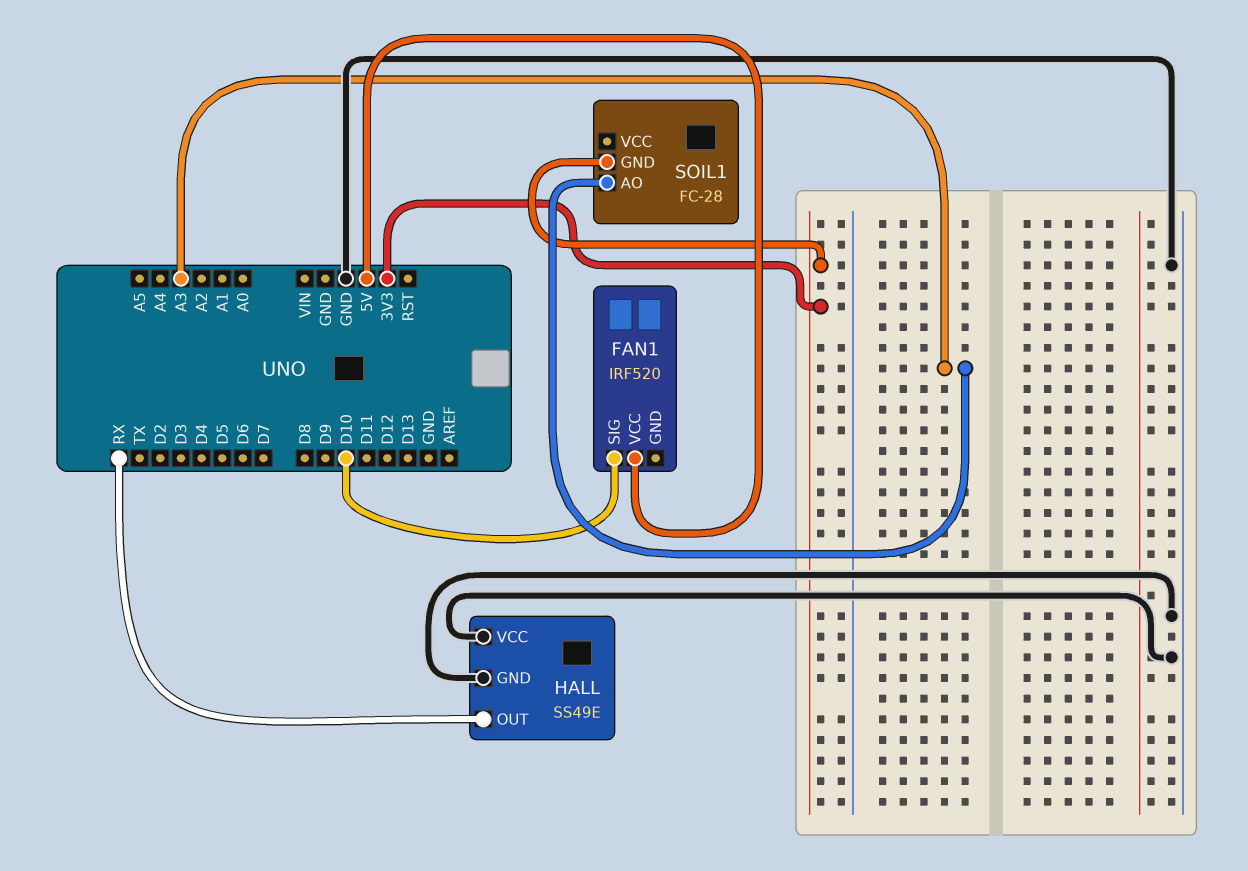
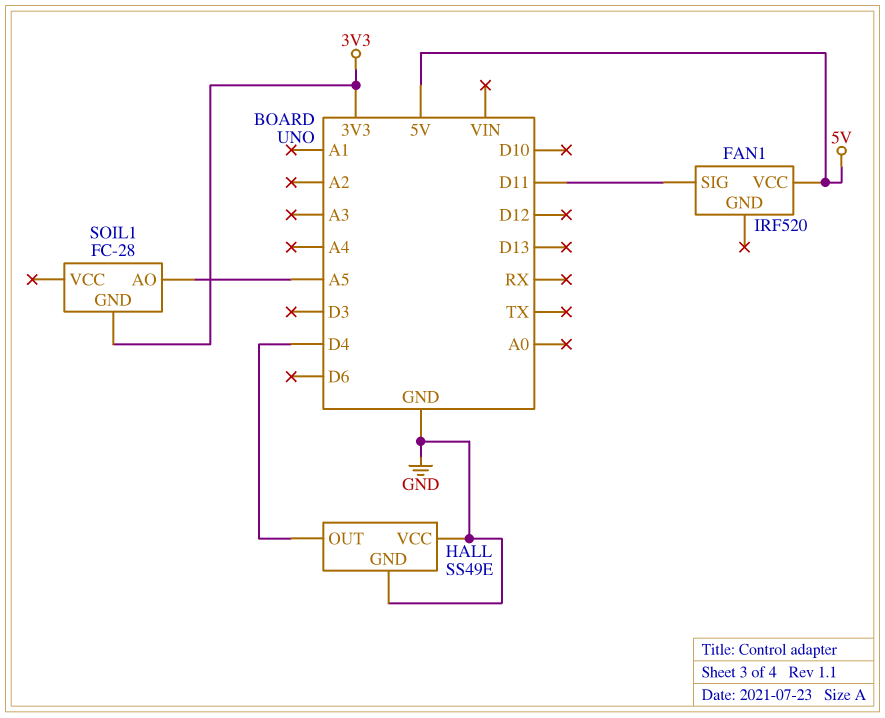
FAN1 pin SIG: D10 -> D11
HALL pin OUT: RX -> D4
SOIL1 pin AO: A3 -> A5

